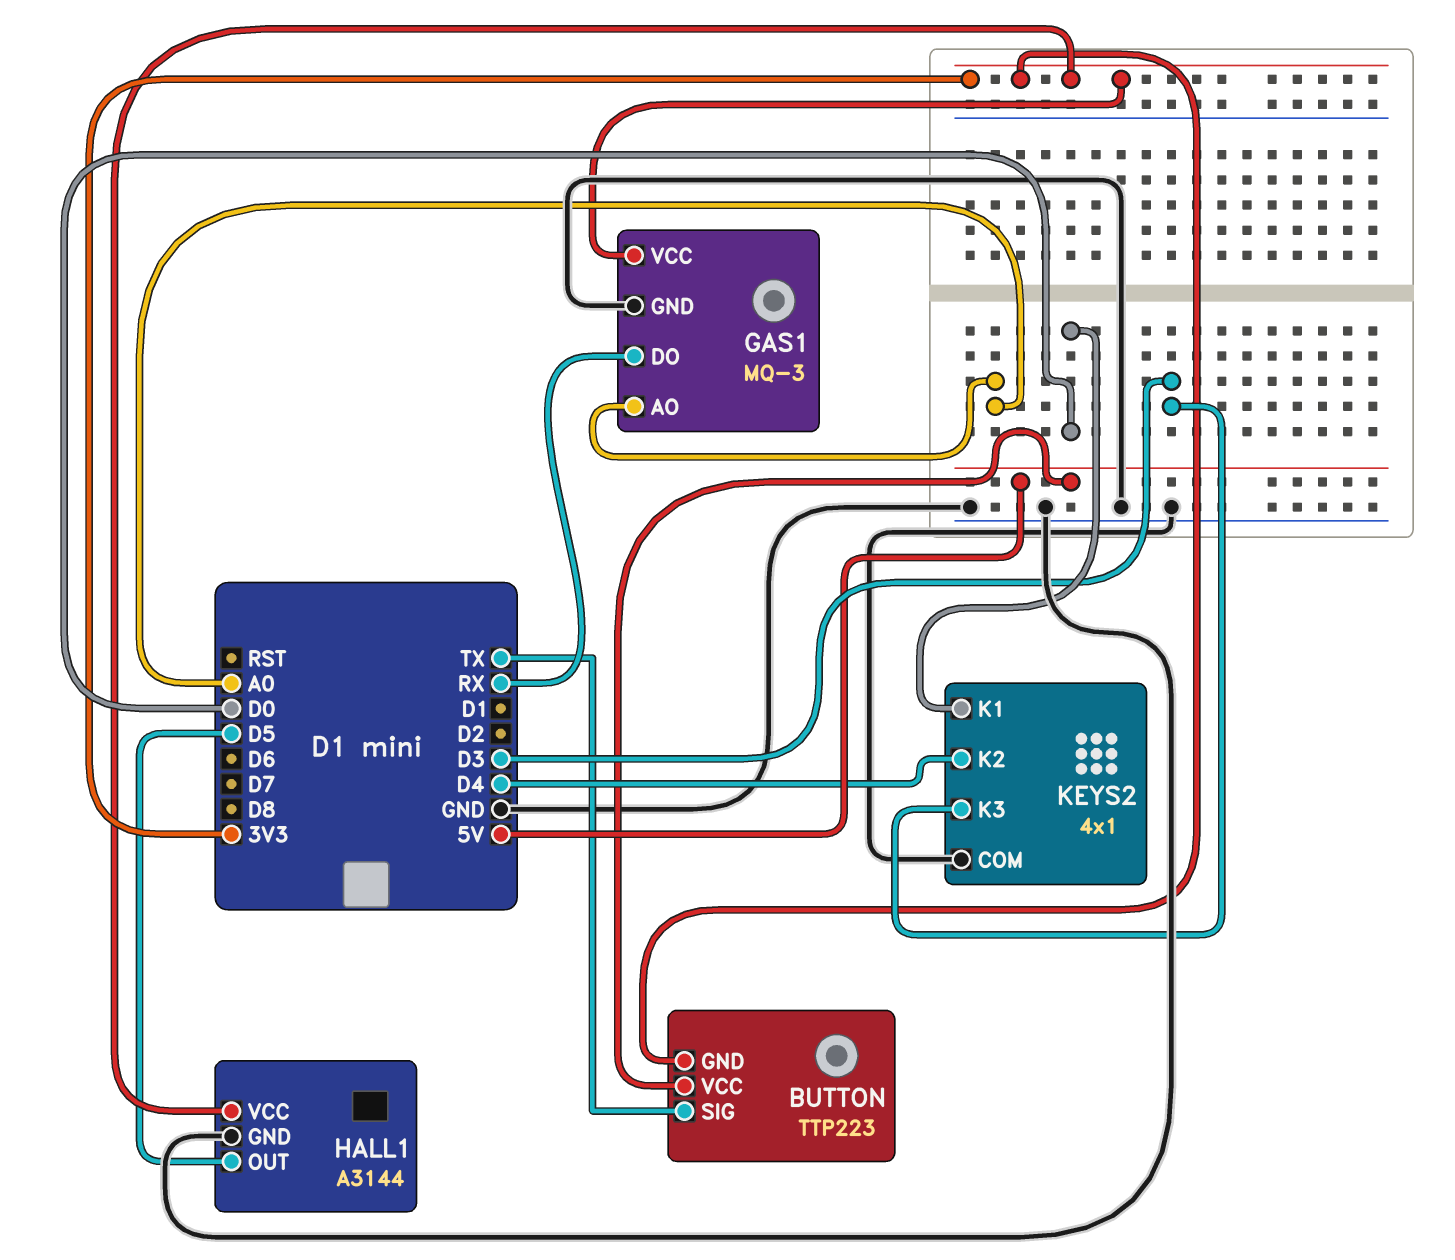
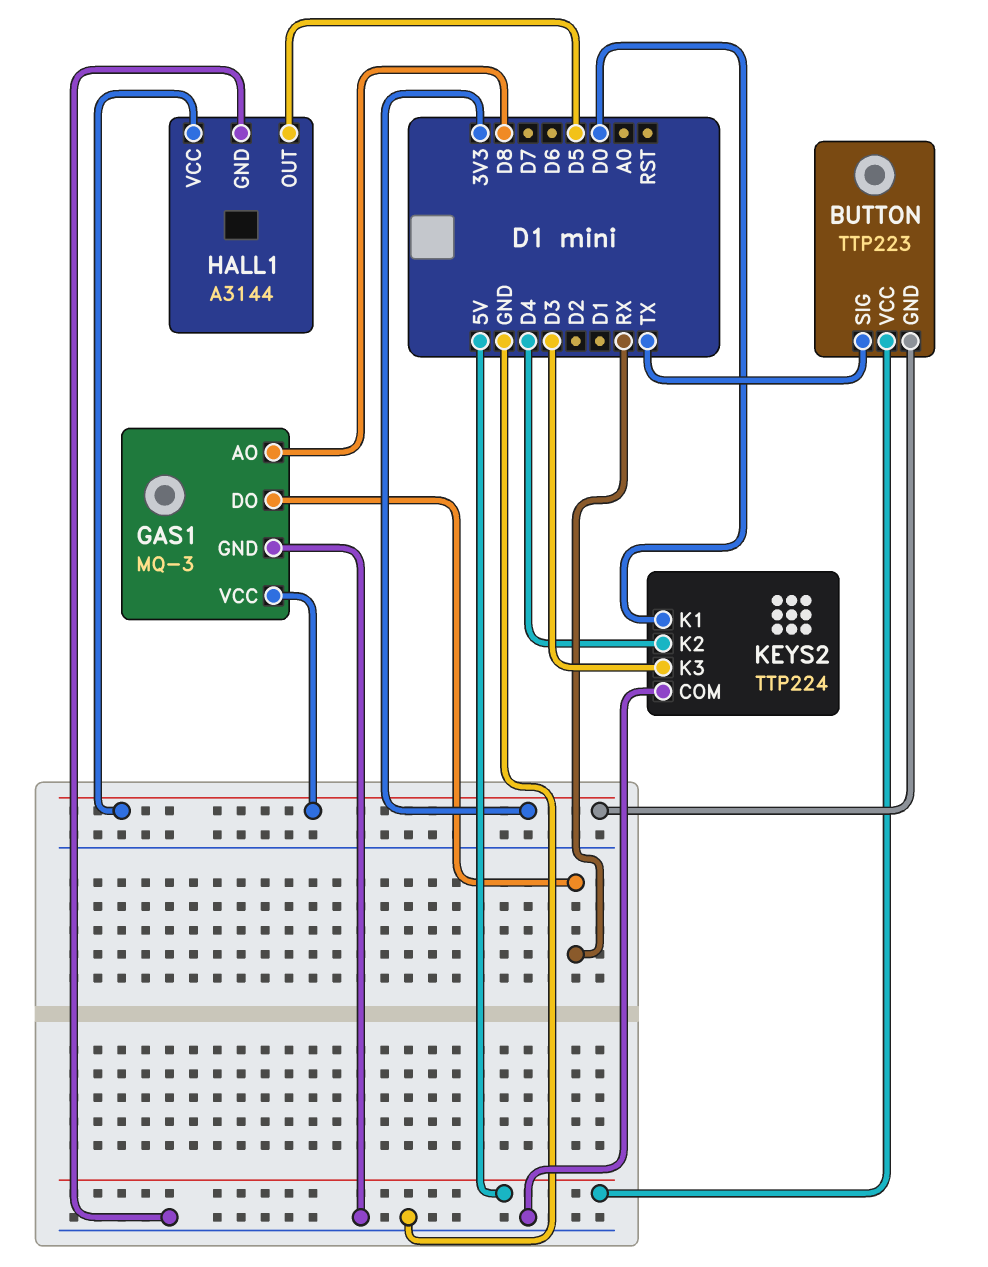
GAS1 pin AO: A0 -> D8
KEYS2: 4x1 -> TTP224

